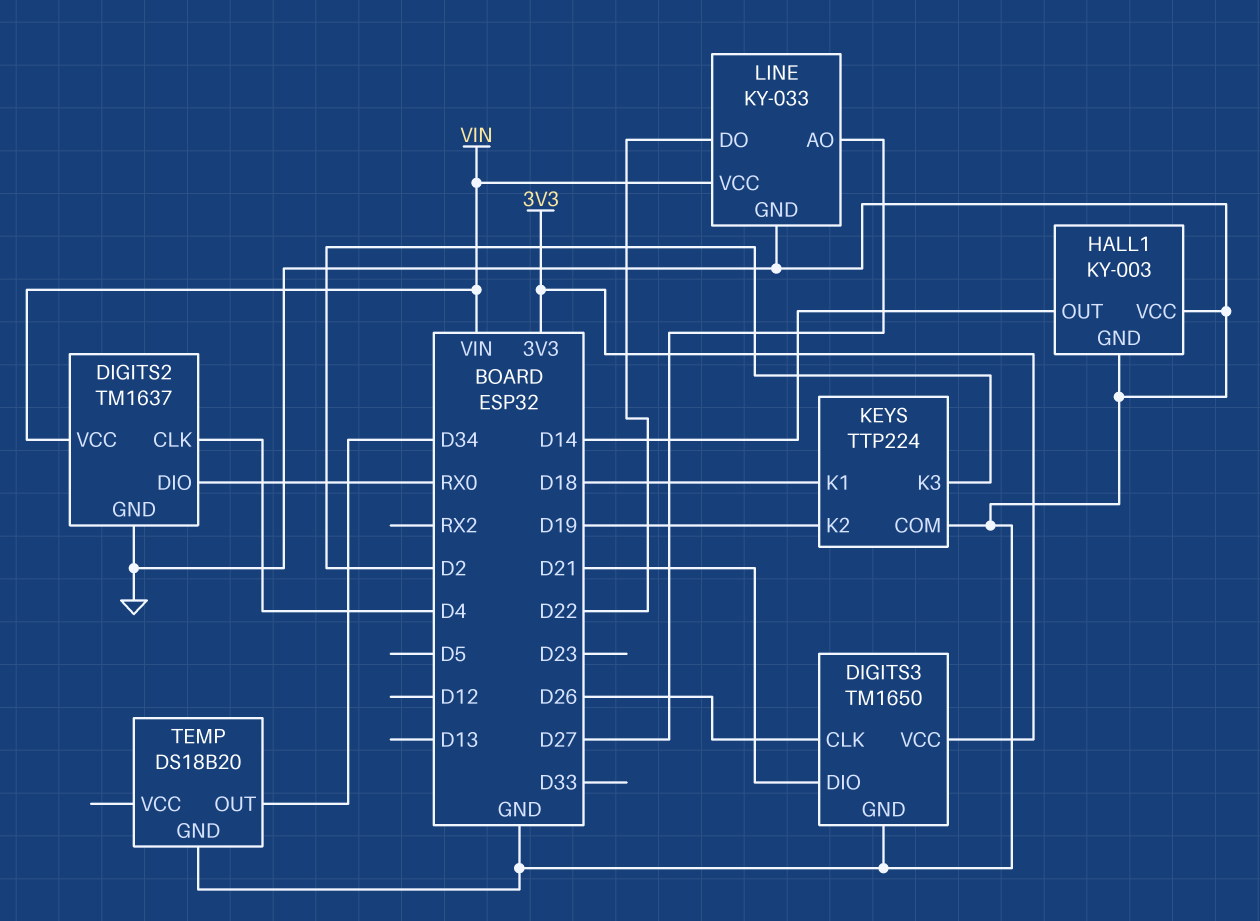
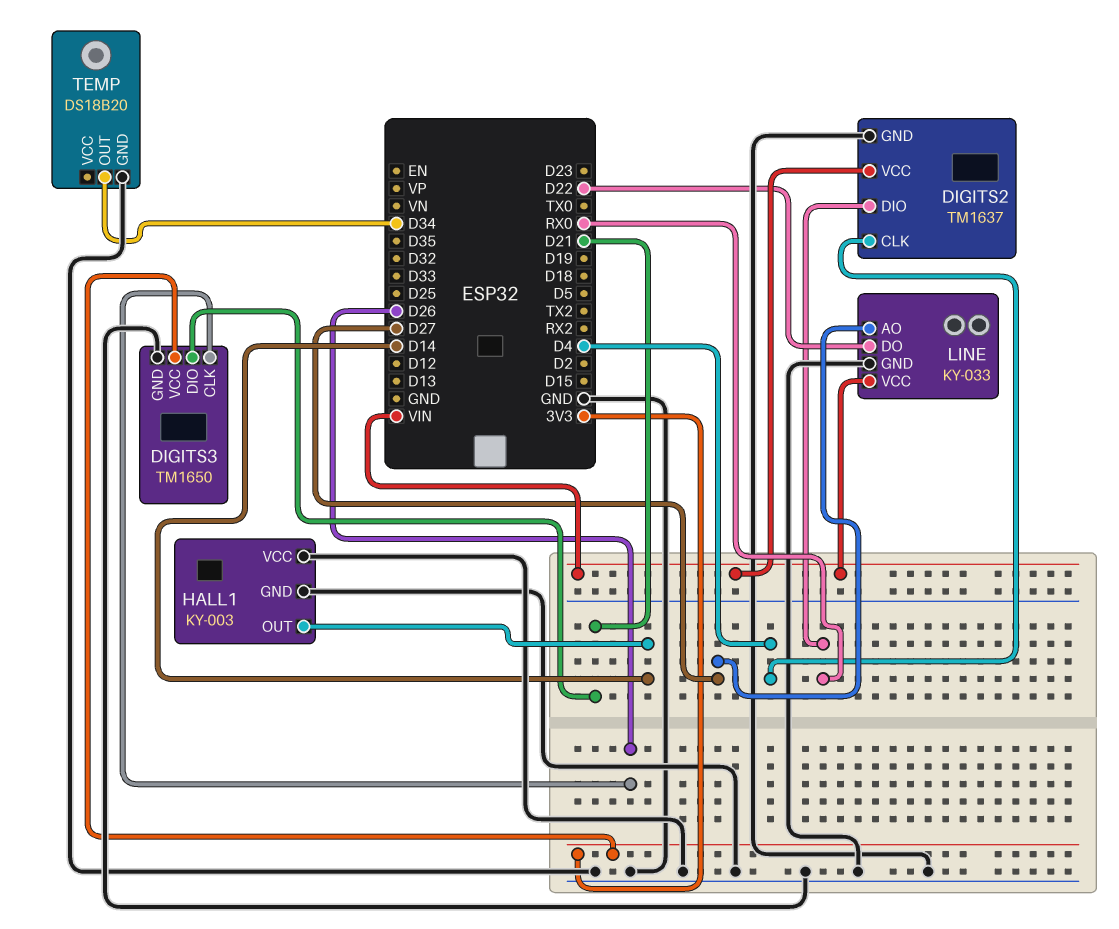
KEYS: TTP224 -> none
KEYS pin COM: GND -> none
KEYS pin K1: D18 -> none
KEYS pin K2: D19 -> none
KEYS pin K3: D2 -> none

